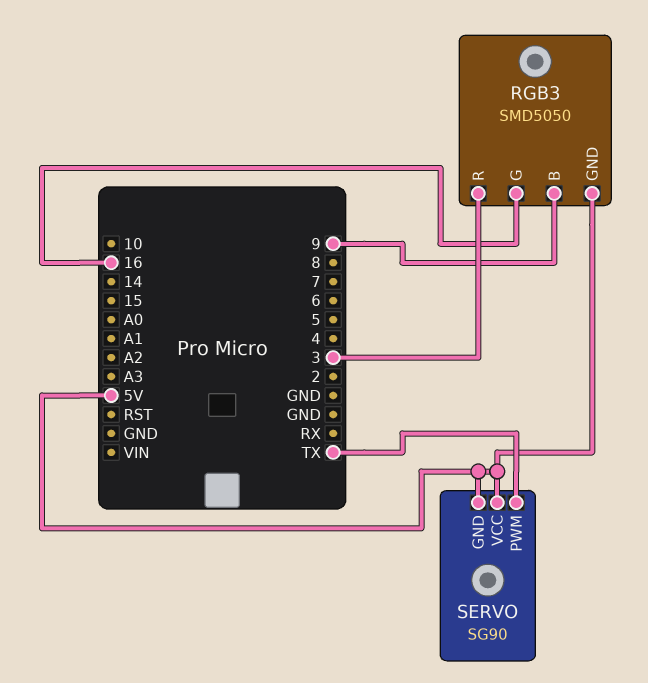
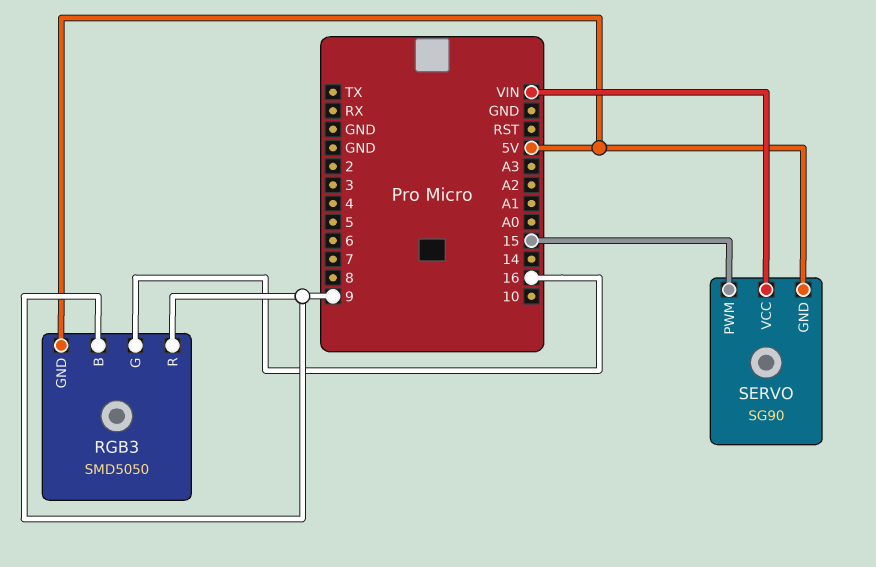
RGB3 pin R: 3 -> 9
SERVO pin PWM: TX -> 15
SERVO pin VCC: 5V -> VIN

